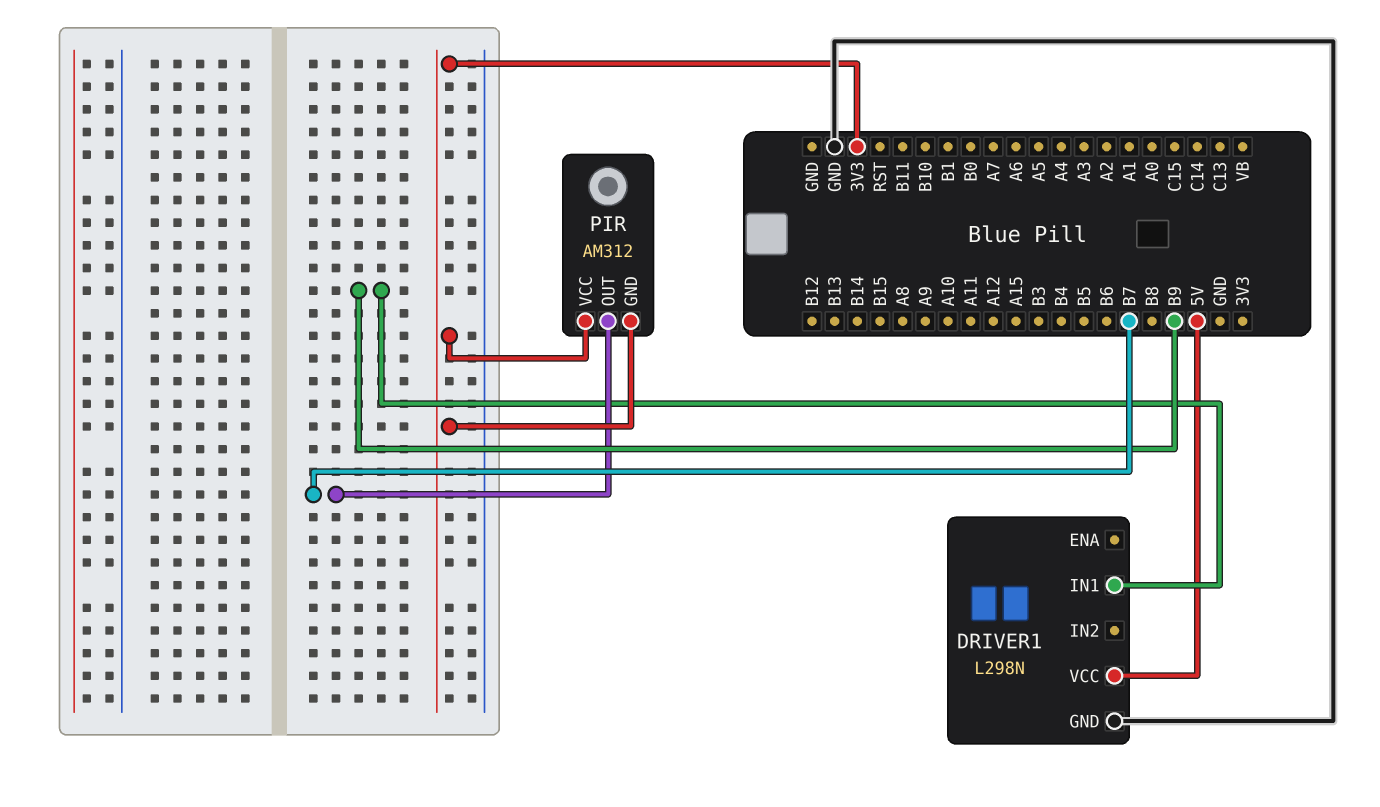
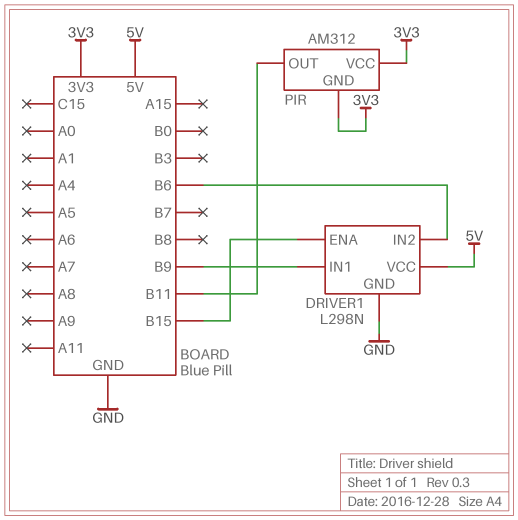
DRIVER1 pin ENA: none -> B15
DRIVER1 pin IN2: none -> B6
PIR pin OUT: B7 -> B11

